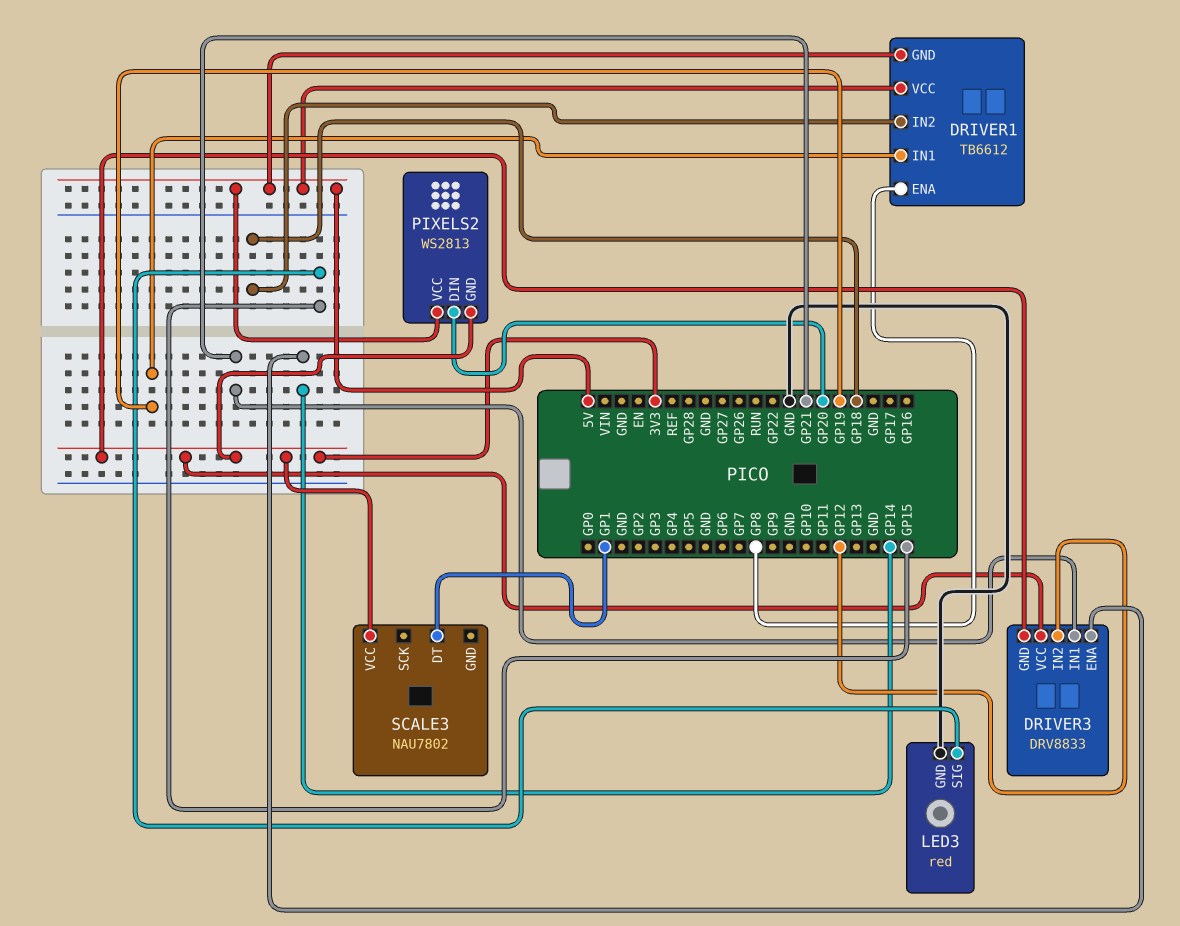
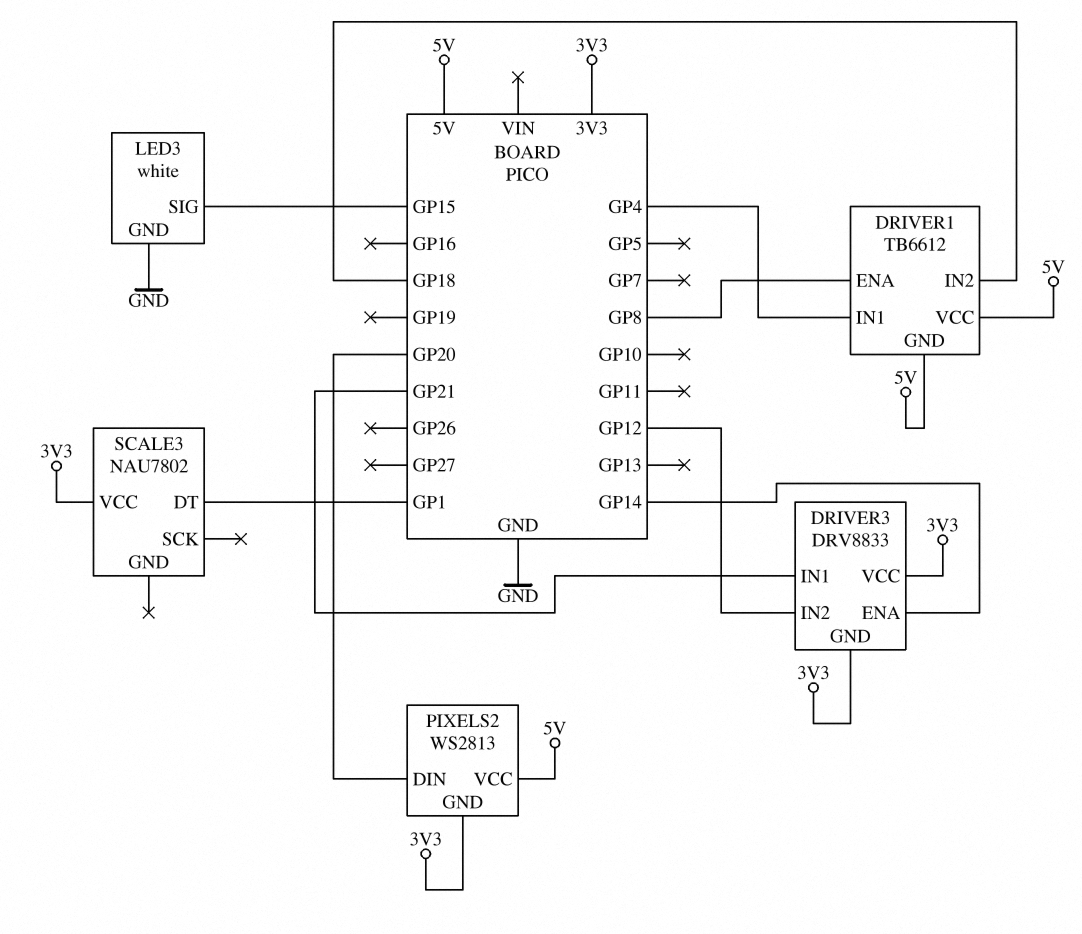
DRIVER1 pin IN1: GP19 -> GP4
LED3: red -> white

